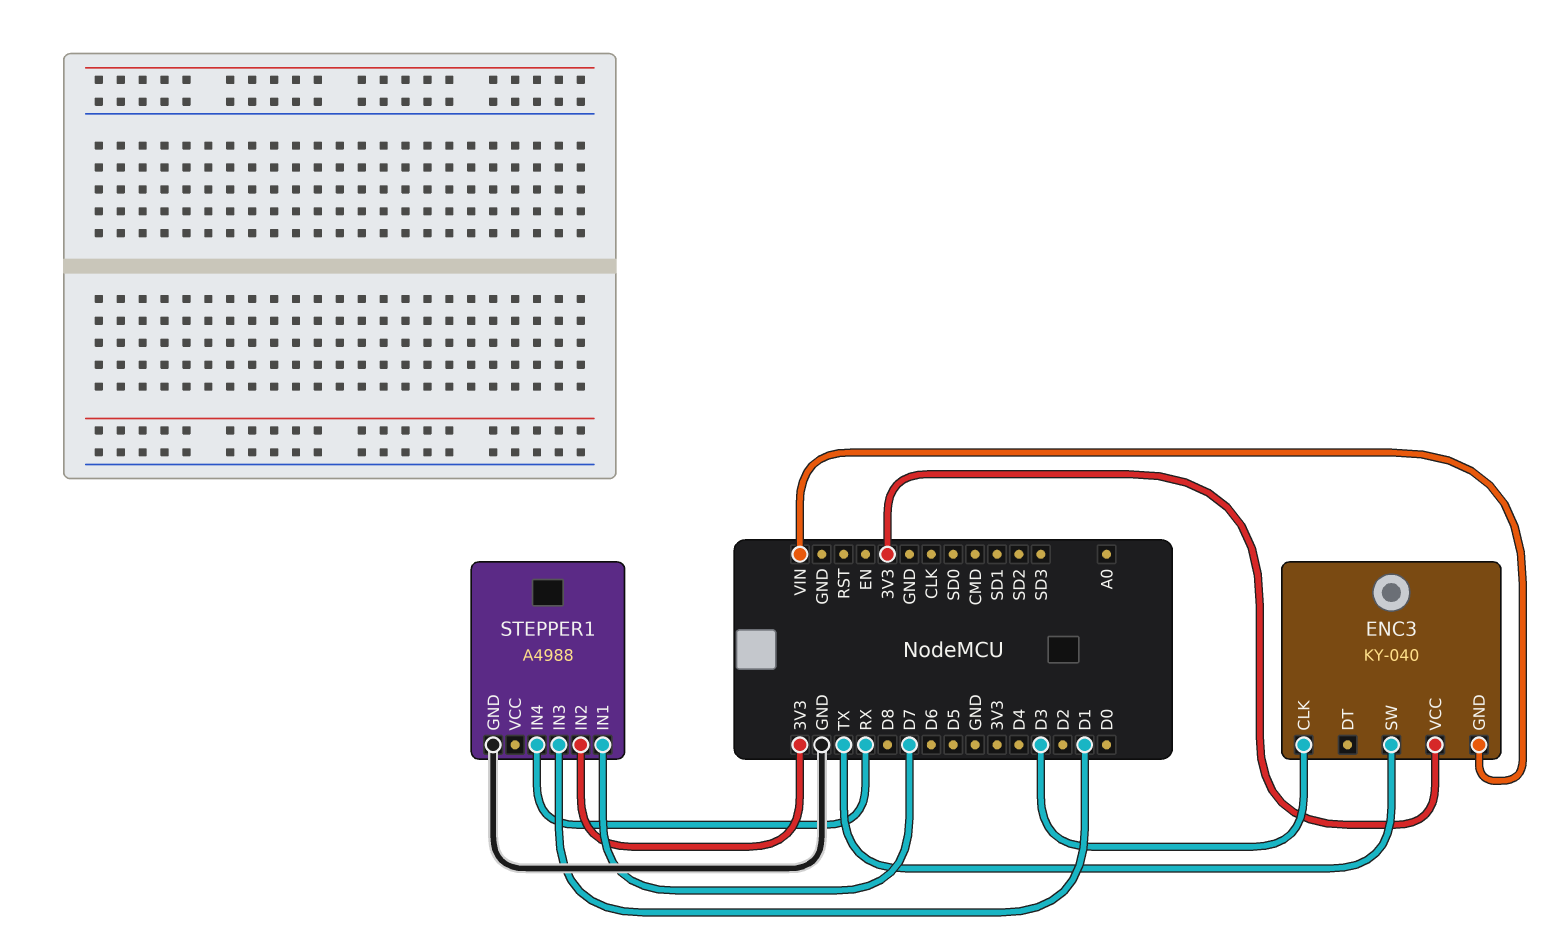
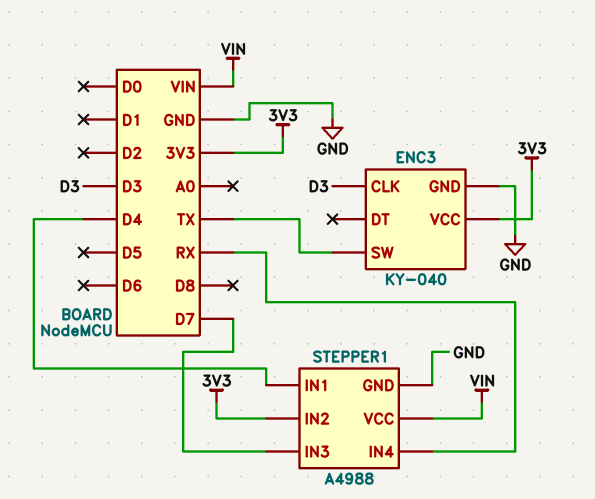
ENC3 pin GND: VIN -> GND
STEPPER1 pin IN1: D7 -> D4
STEPPER1 pin IN3: D1 -> D7
STEPPER1 pin VCC: none -> VIN

